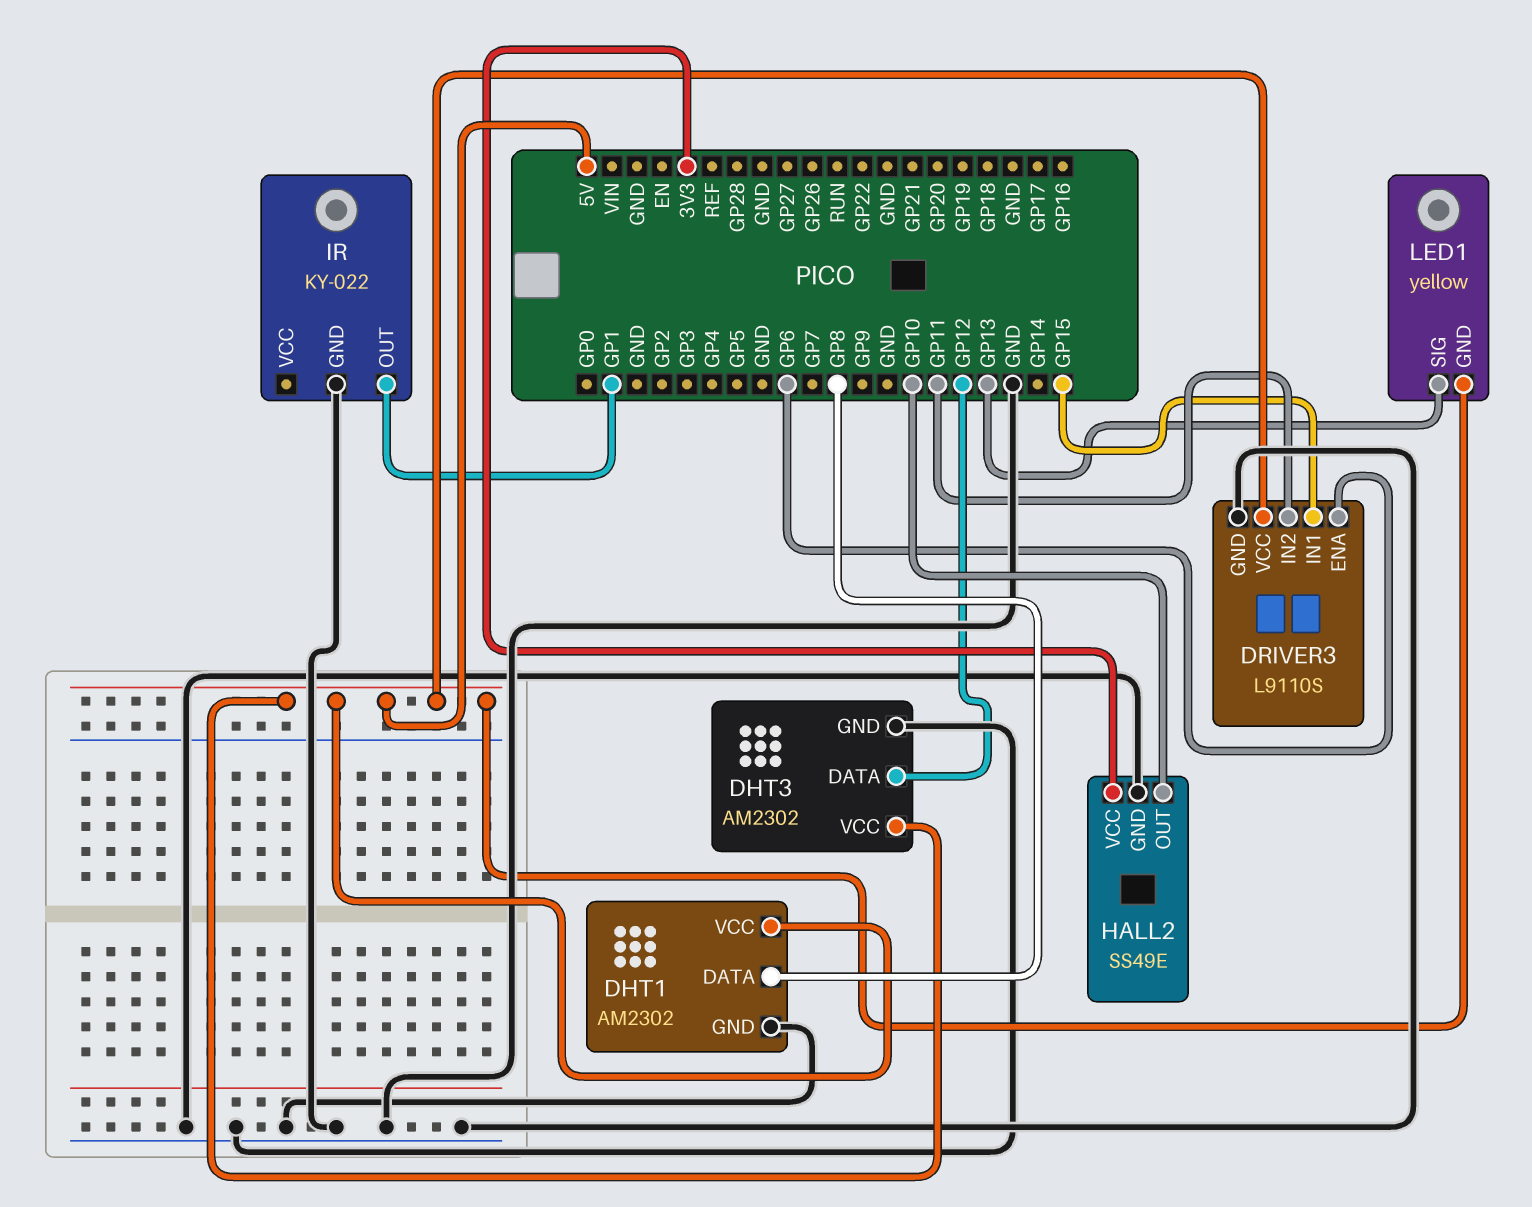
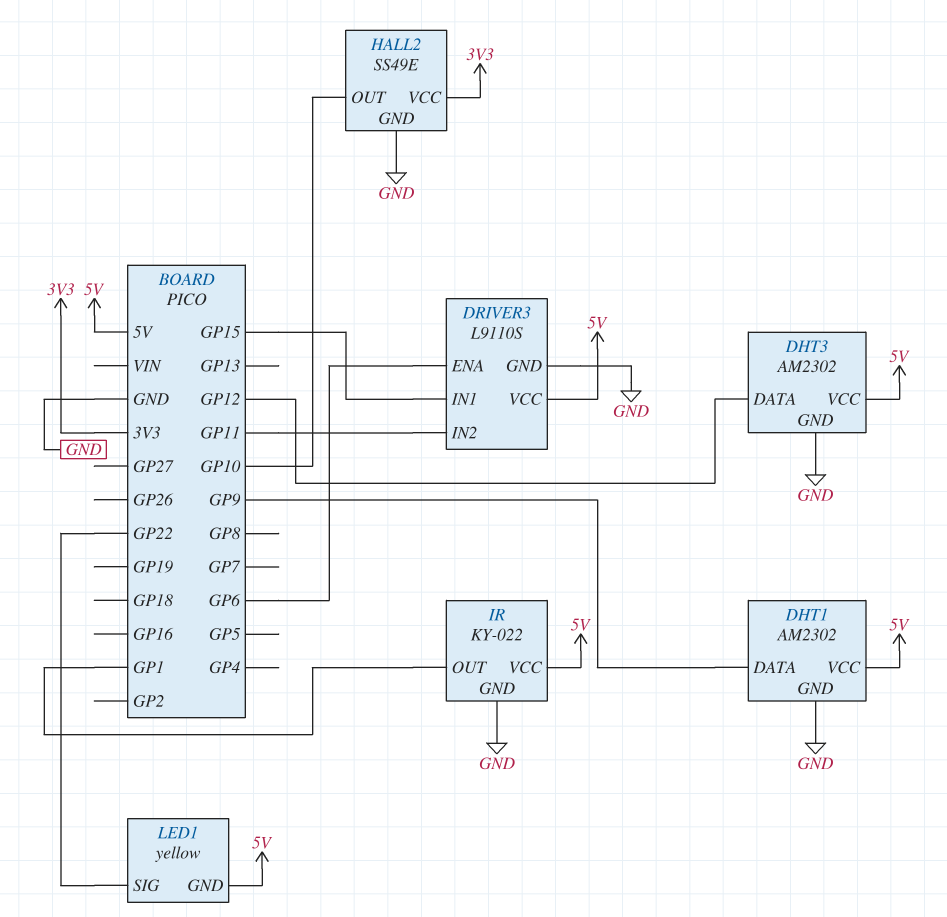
DHT1 pin DATA: GP8 -> GP9
IR pin VCC: none -> 5V
LED1 pin SIG: GP13 -> GP22

